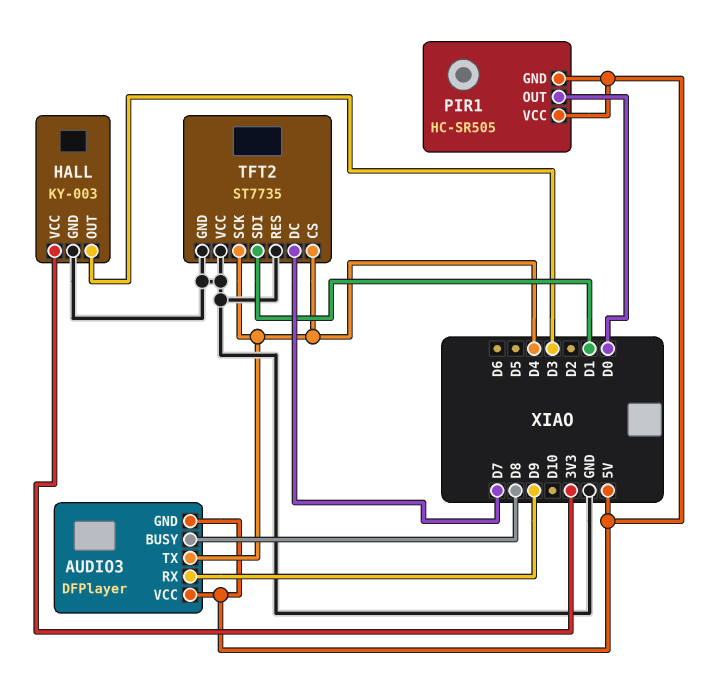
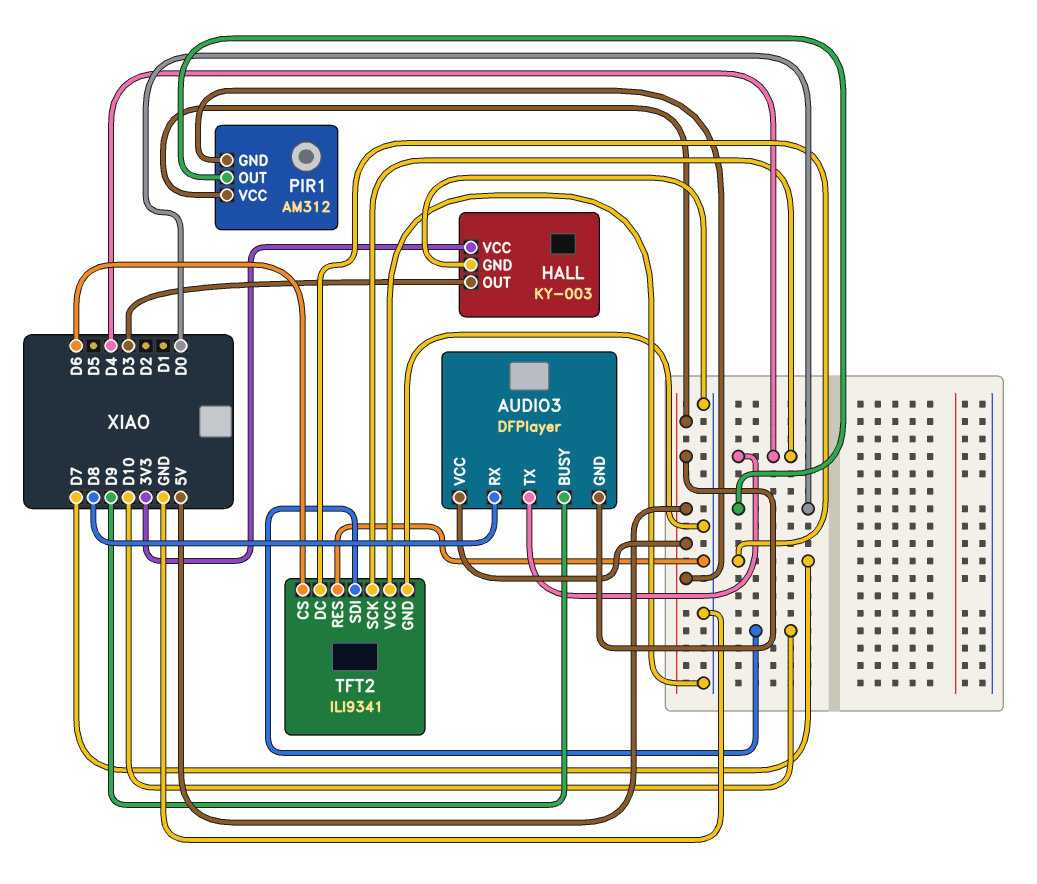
AUDIO3 pin BUSY: D8 -> D9
AUDIO3 pin RX: D9 -> D8
PIR1: HC-SR505 -> AM312
TFT2: ST7735 -> ILI9341
TFT2 pin CS: D4 -> D6
TFT2 pin SDI: D1 -> D10

